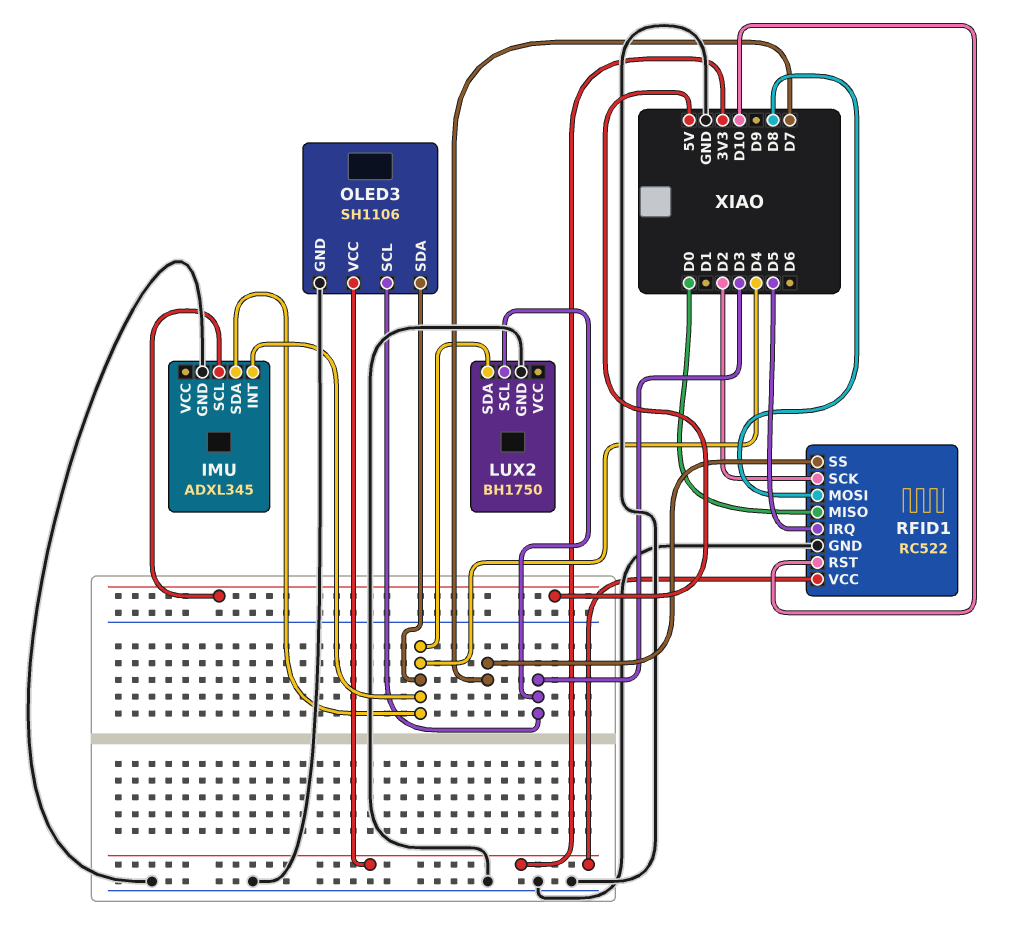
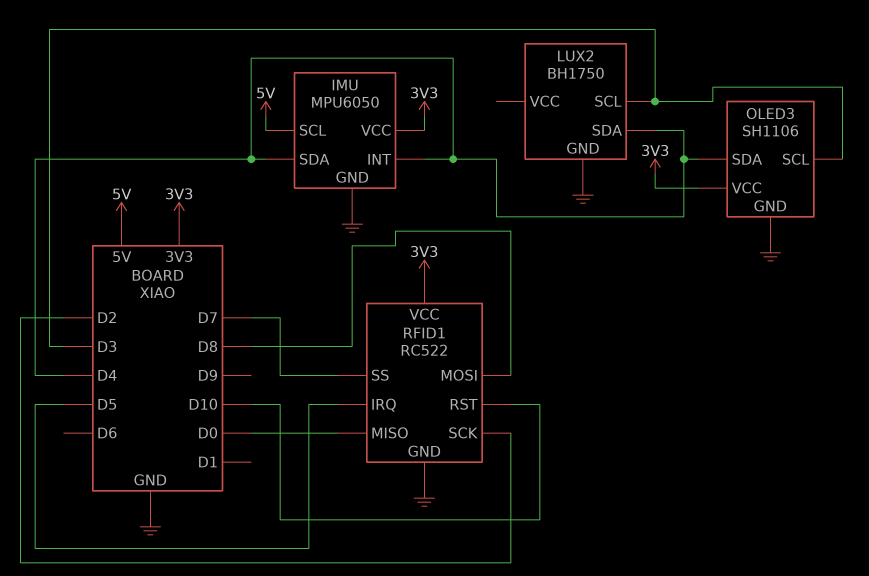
IMU: ADXL345 -> MPU6050
IMU pin VCC: none -> 3V3

